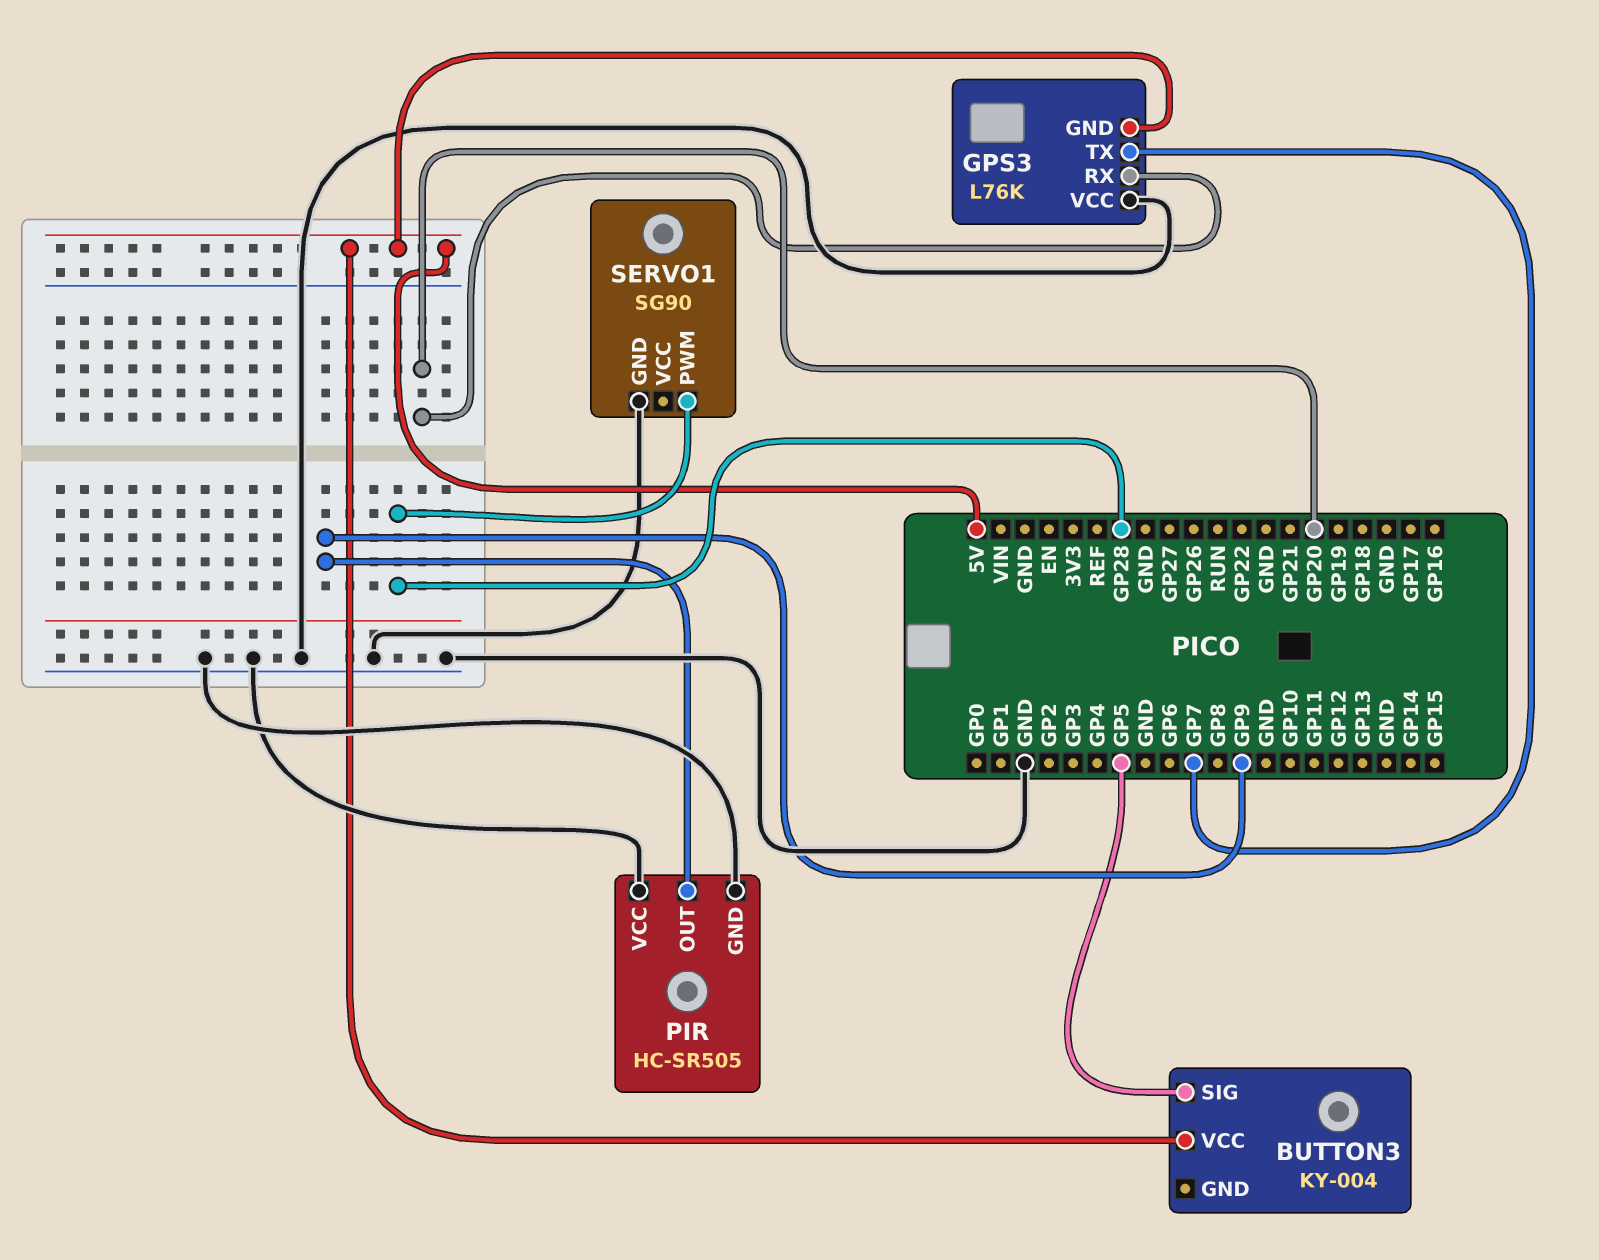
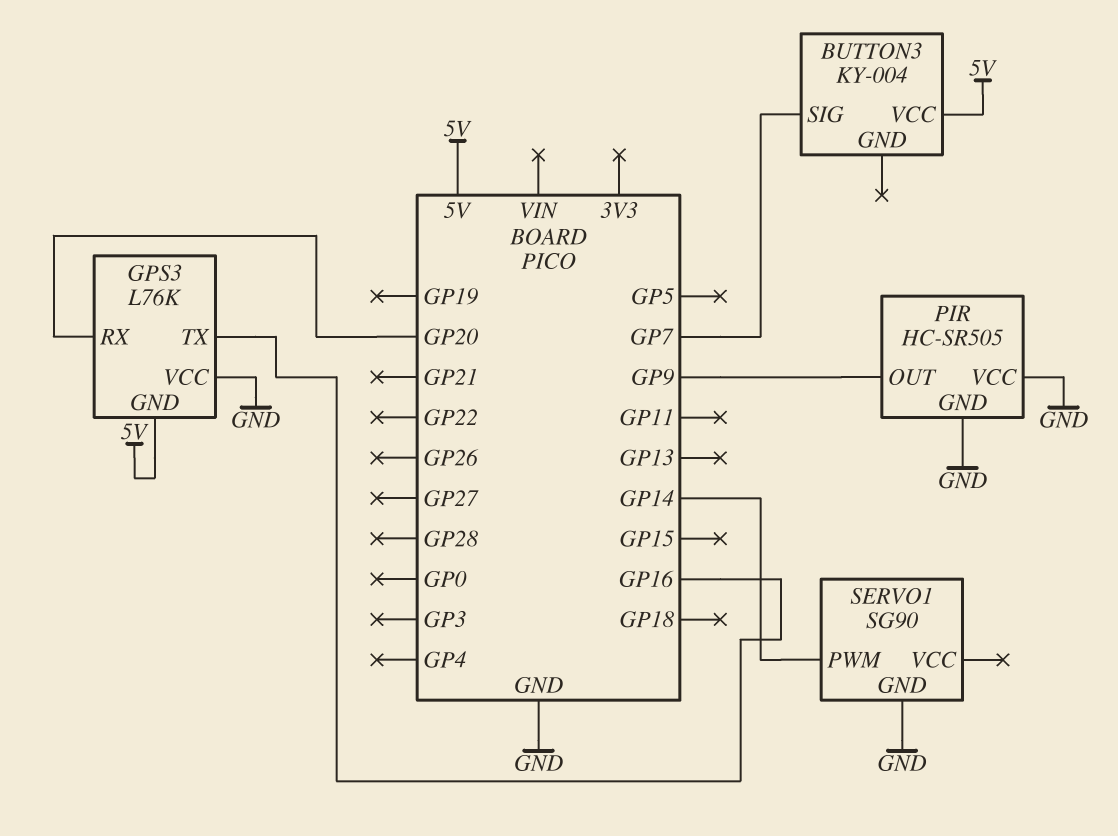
BUTTON3 pin SIG: GP5 -> GP7
GPS3 pin TX: GP7 -> GP16
SERVO1 pin PWM: GP28 -> GP14

